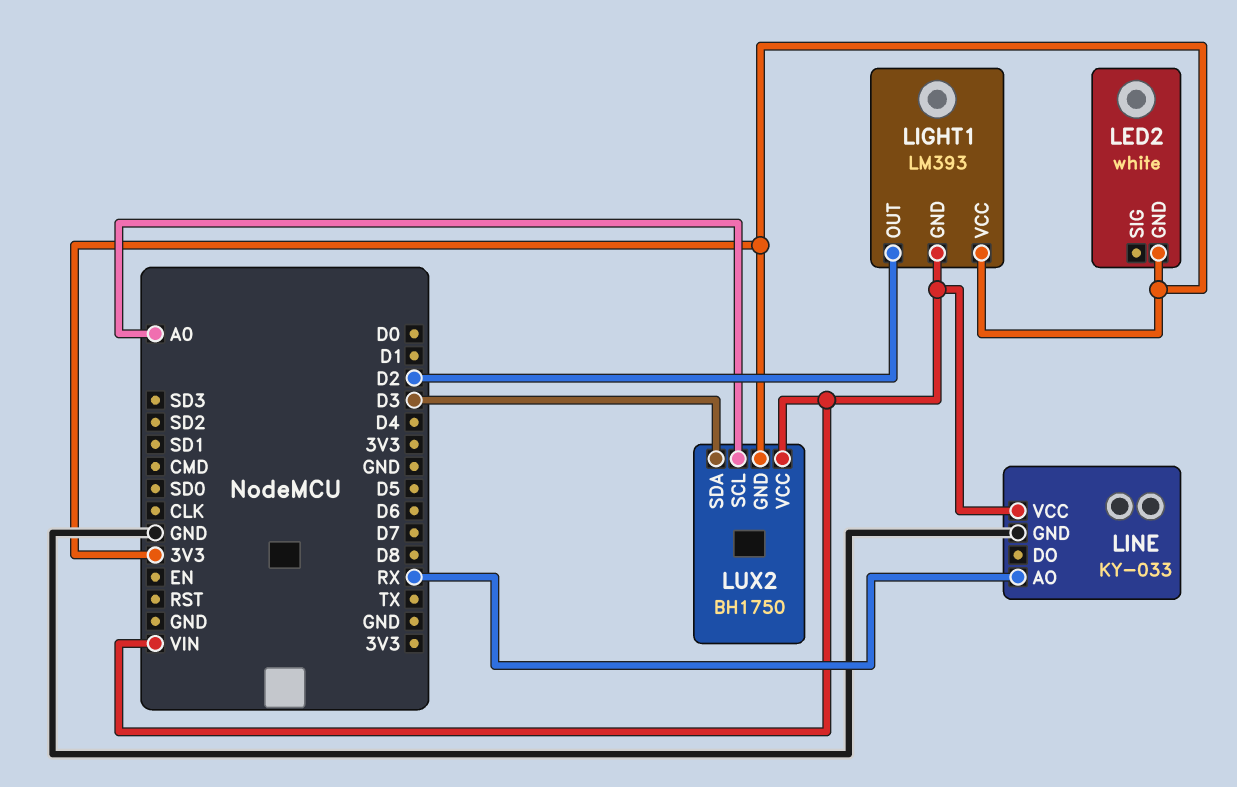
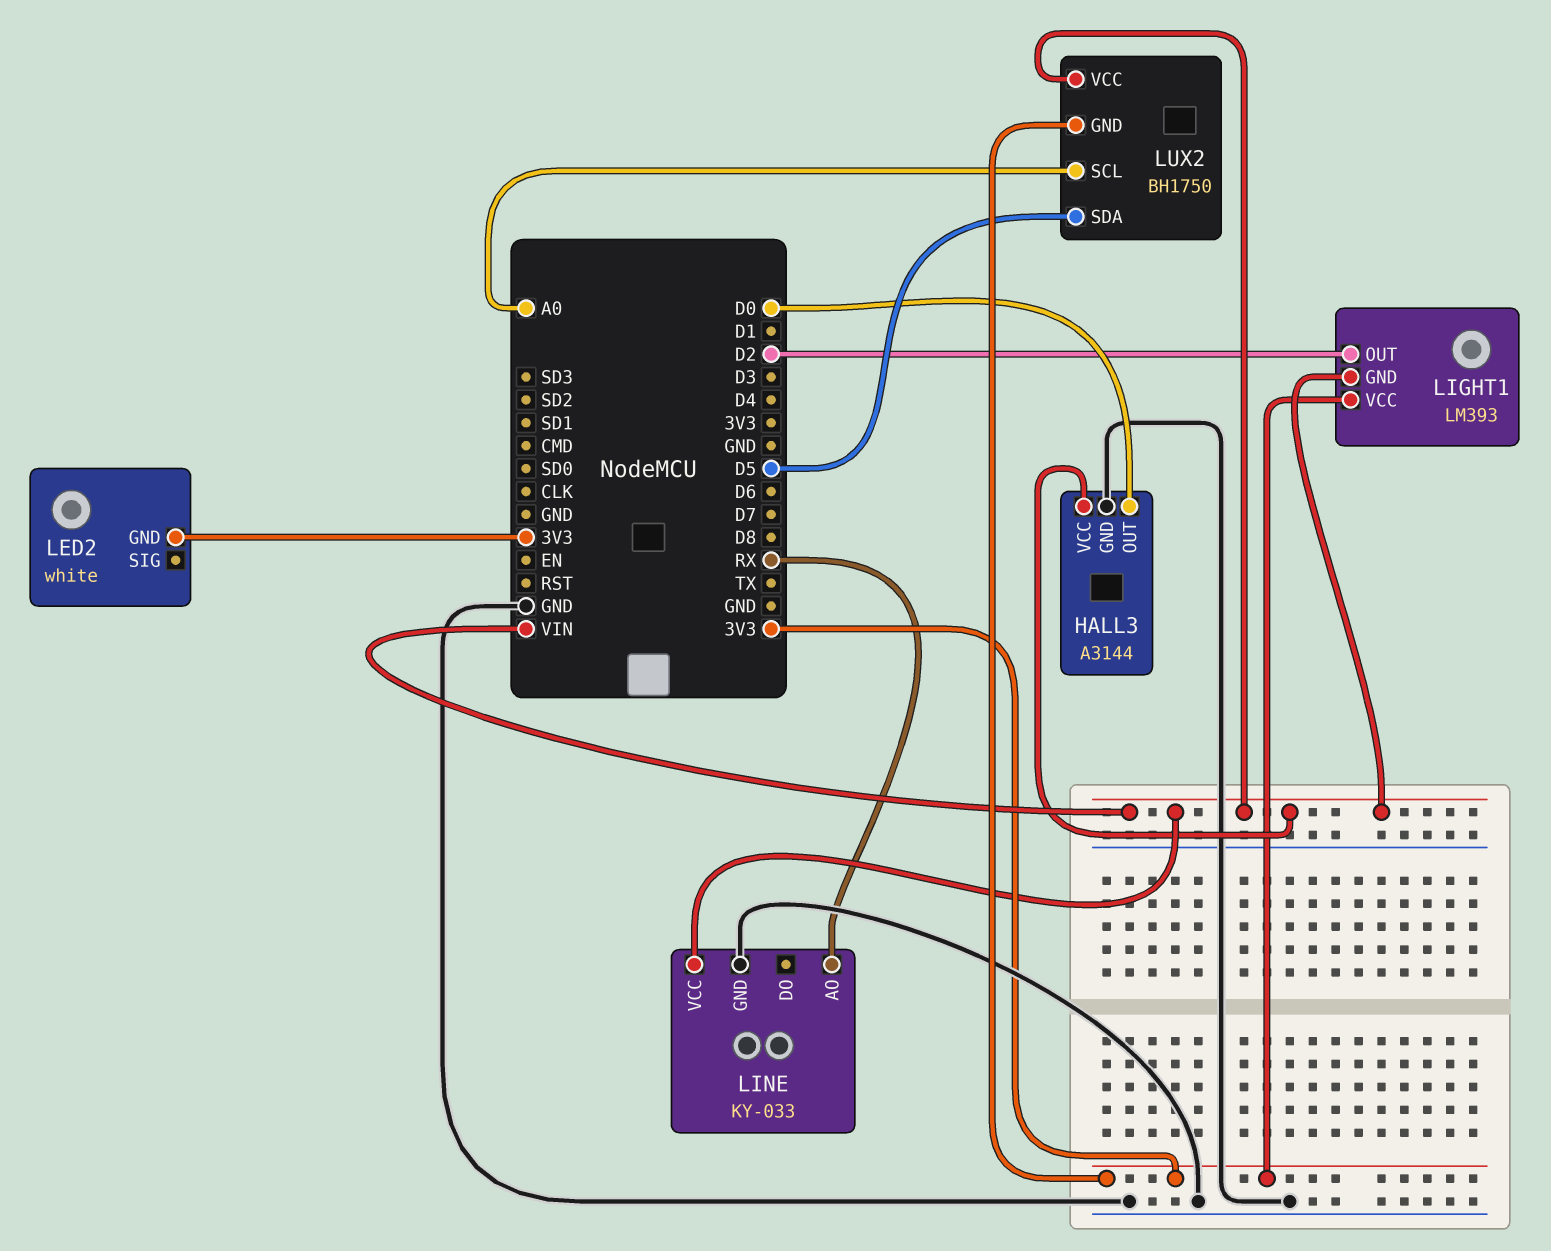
HALL3: none -> A3144
HALL3 pin GND: none -> GND
HALL3 pin OUT: none -> D0
HALL3 pin VCC: none -> VIN
LUX2 pin SDA: D3 -> D5

